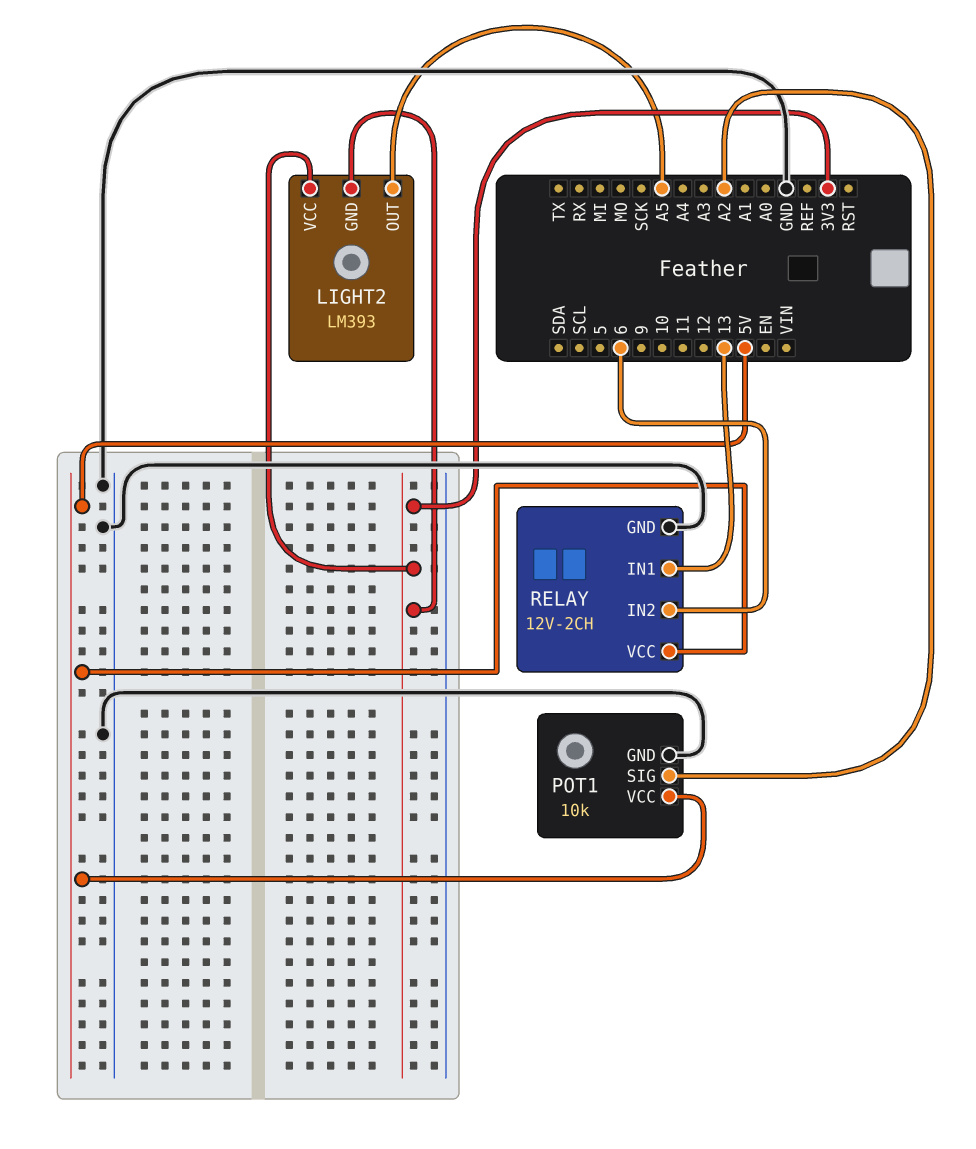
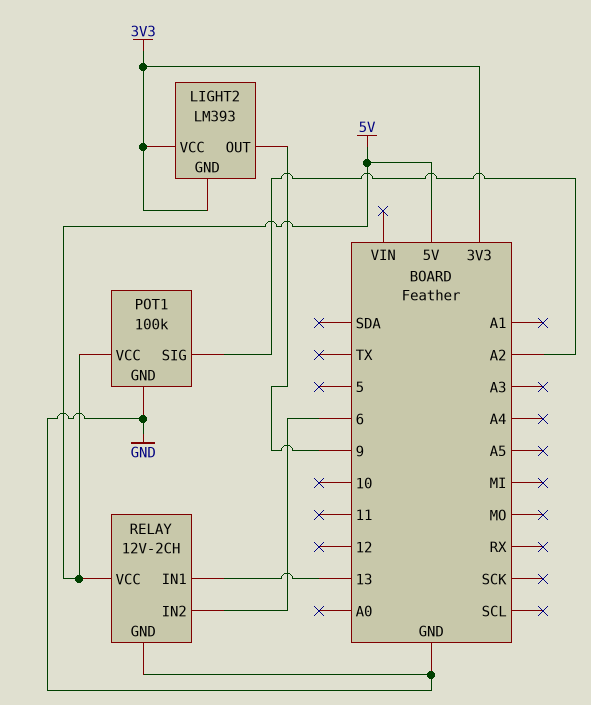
LIGHT2 pin OUT: A5 -> 9
POT1: 10k -> 100k

